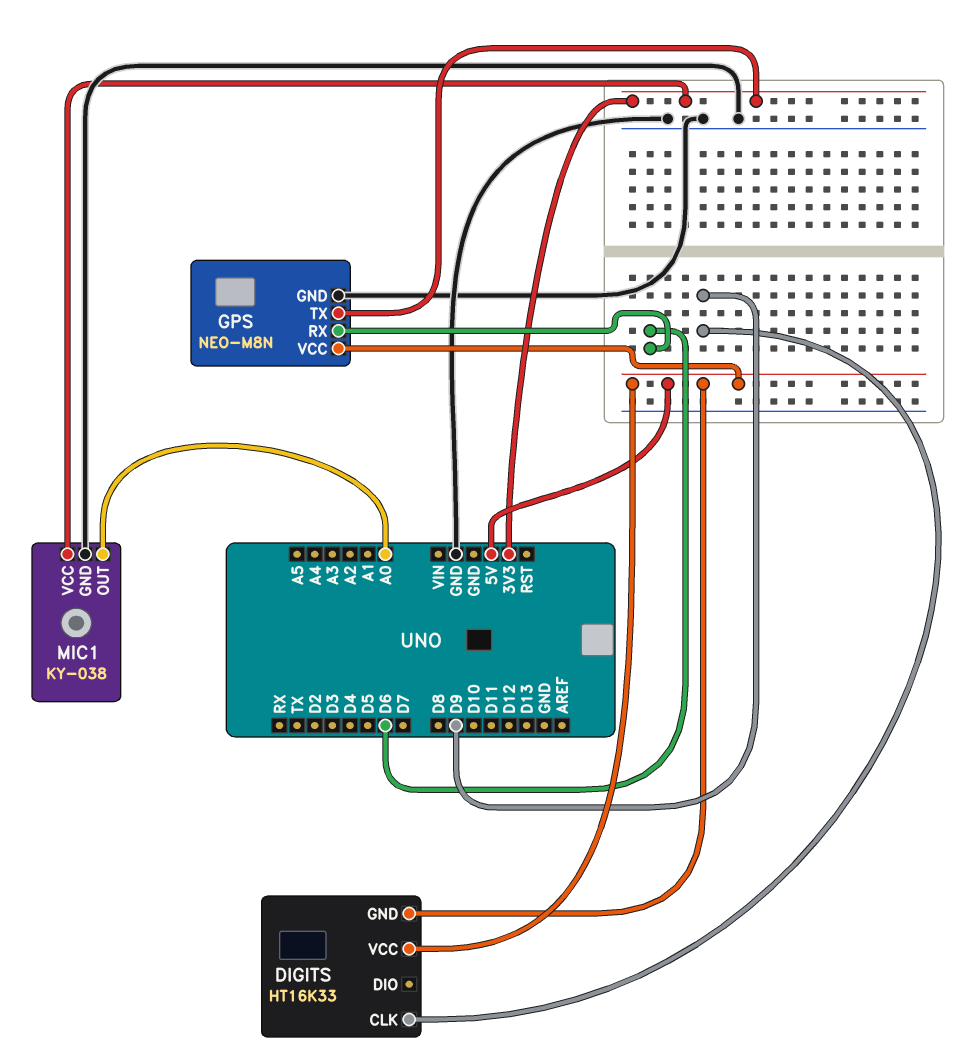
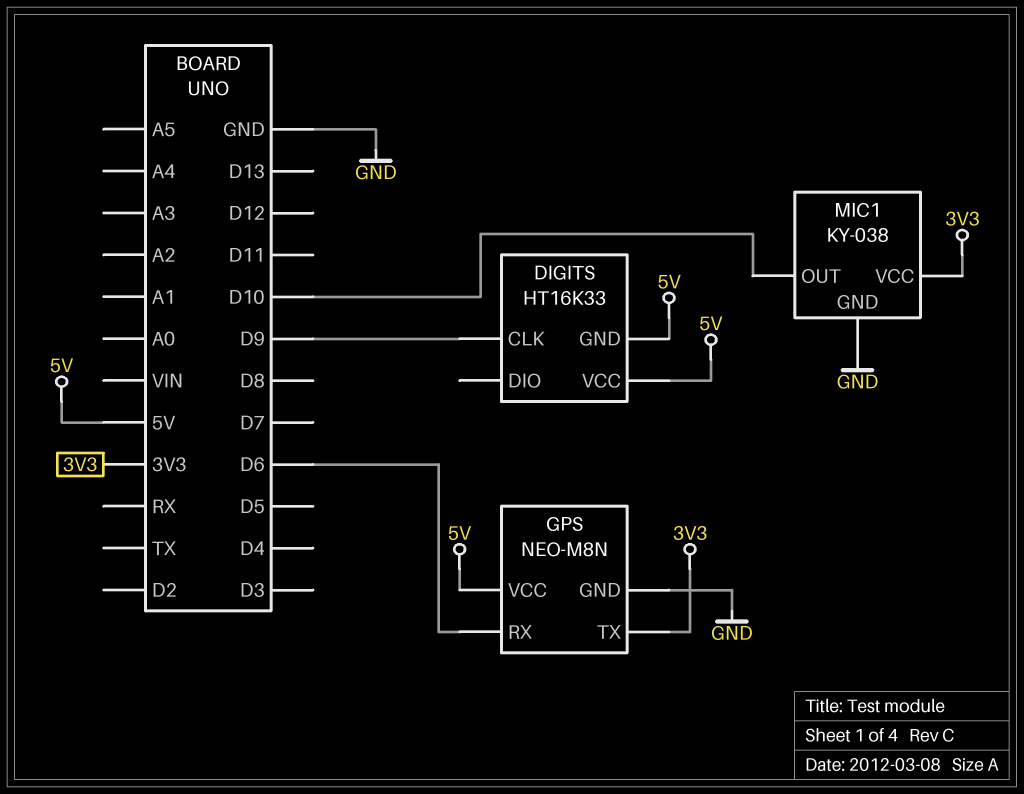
MIC1 pin OUT: A0 -> D10

